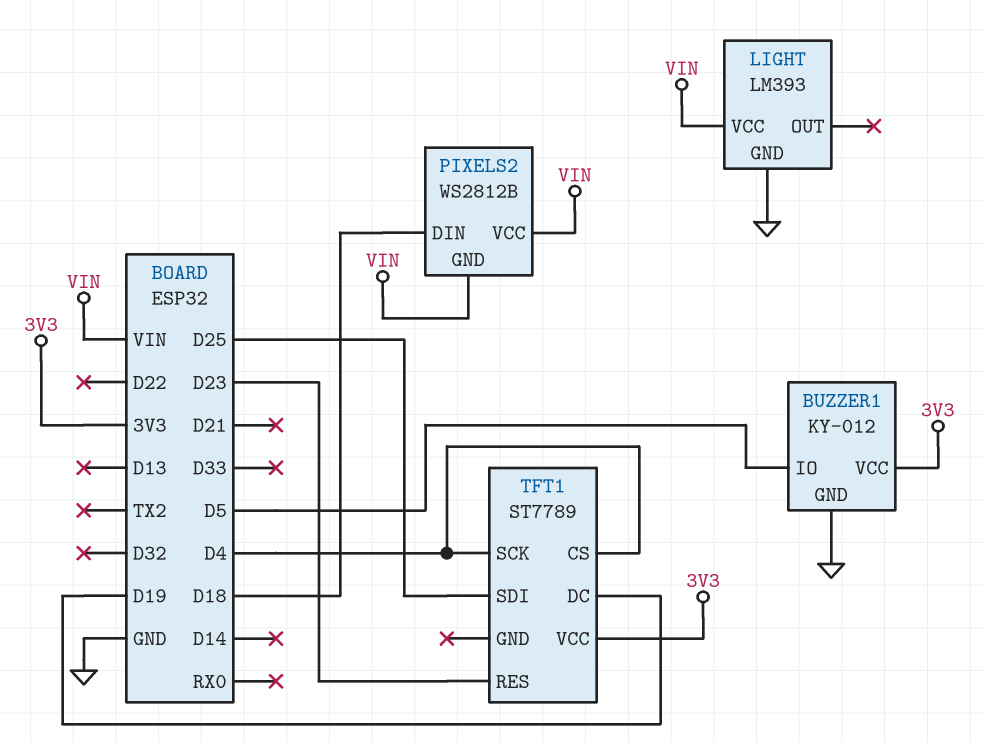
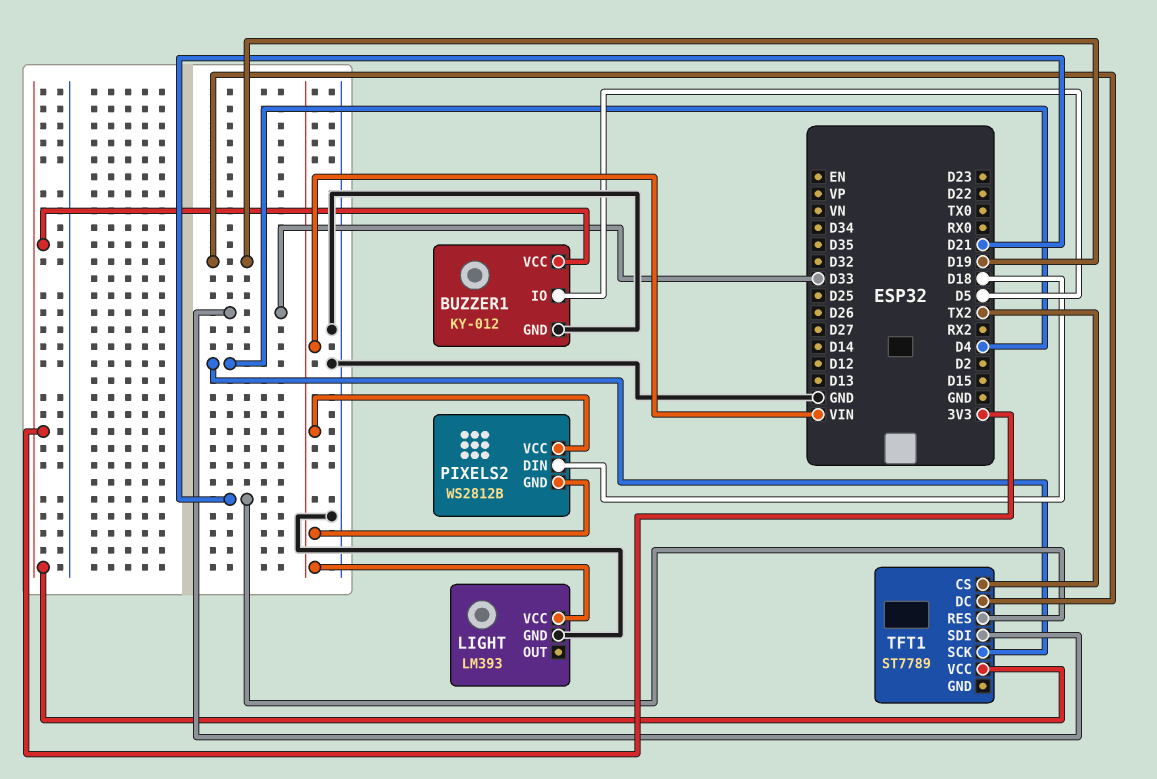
TFT1 pin CS: D4 -> TX2
TFT1 pin RES: D23 -> D21
TFT1 pin SDI: D25 -> D33

